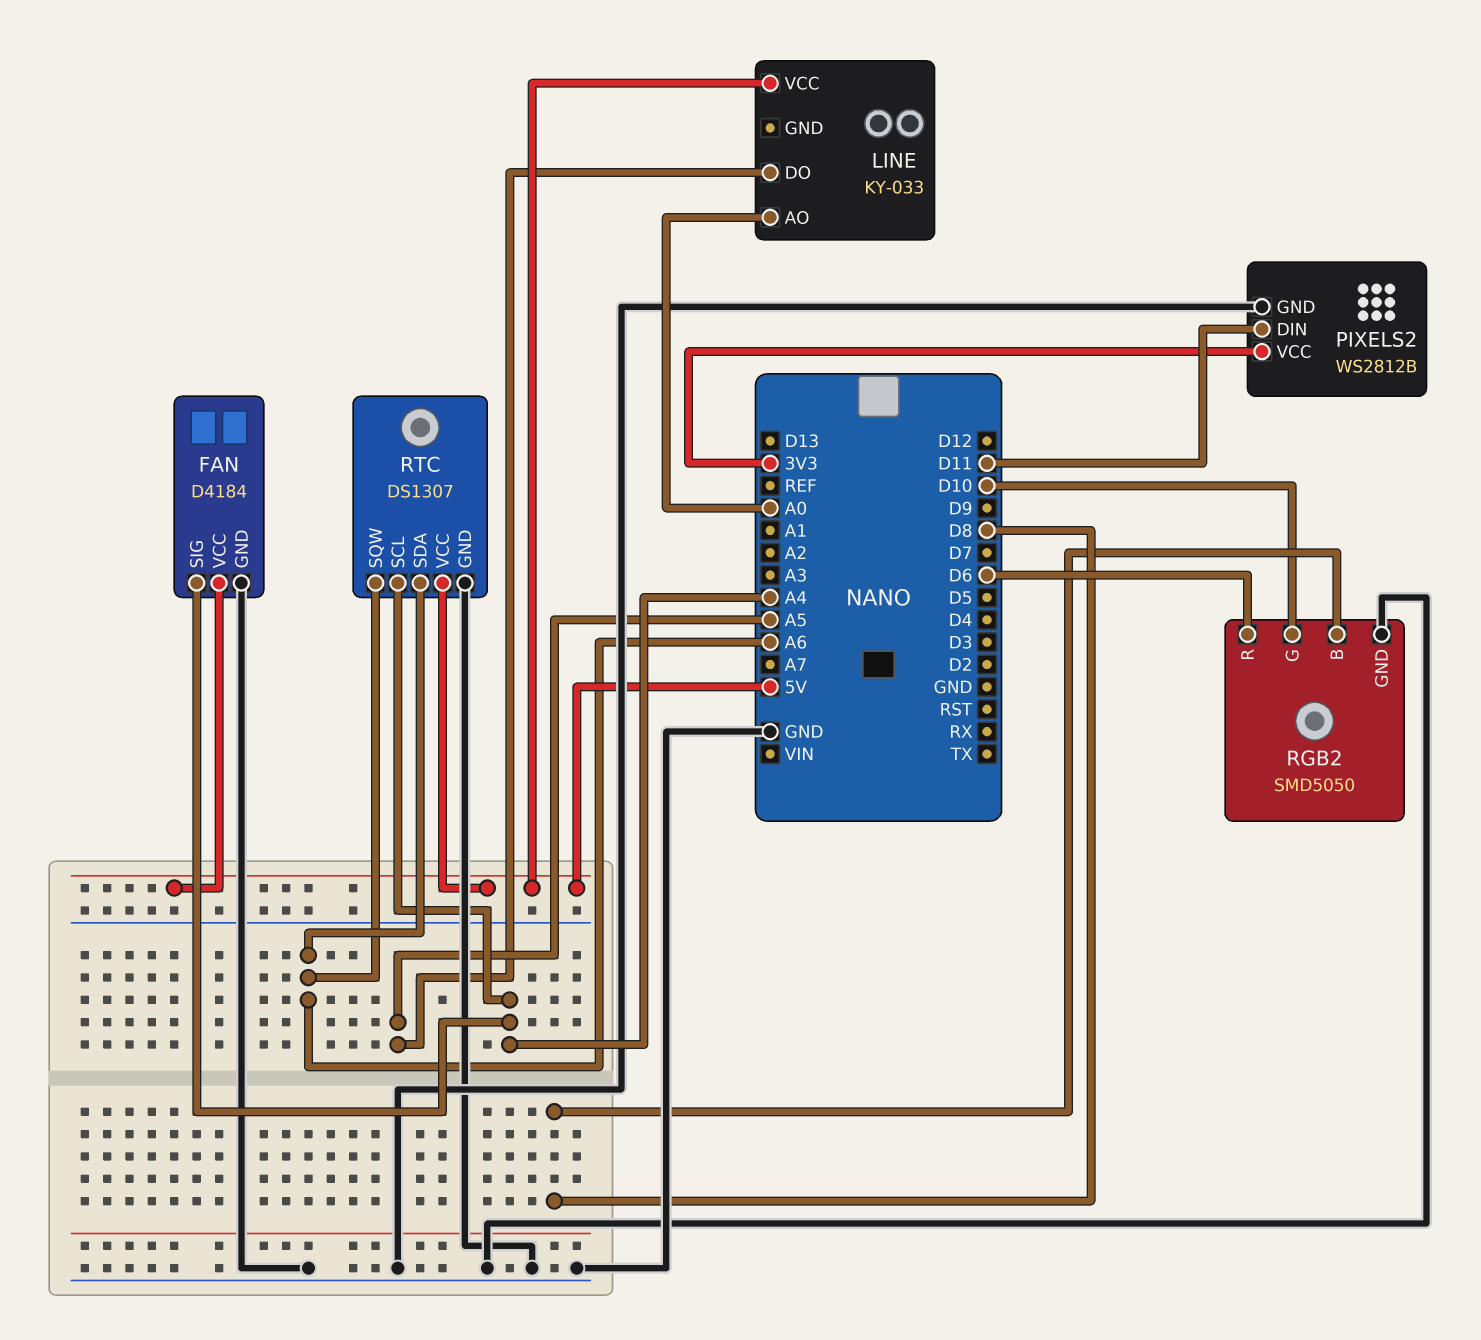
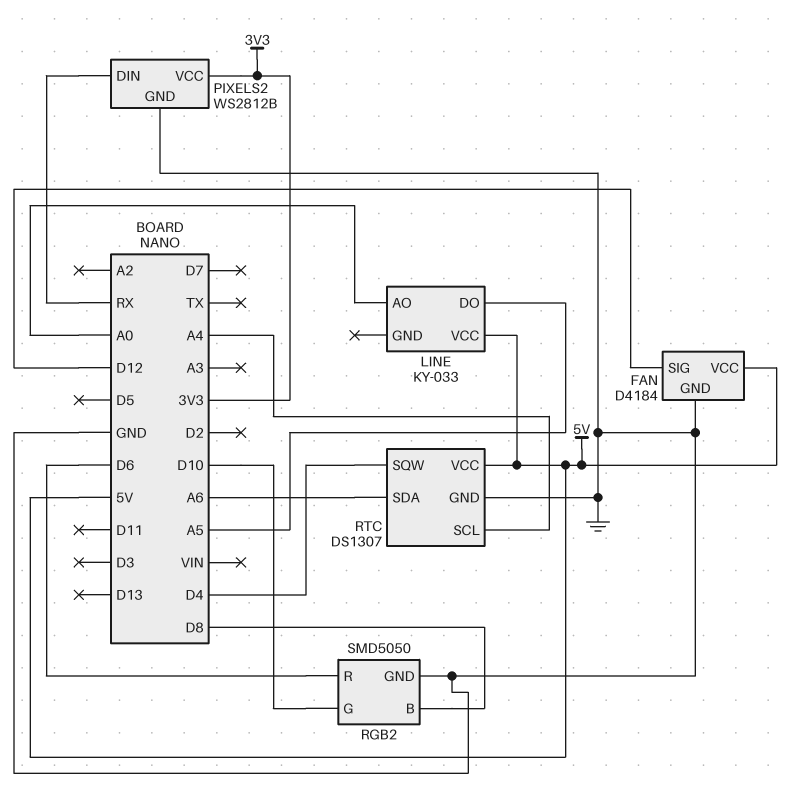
FAN pin SIG: A4 -> D12
PIXELS2 pin DIN: D11 -> RX
RTC pin SQW: A6 -> D4

